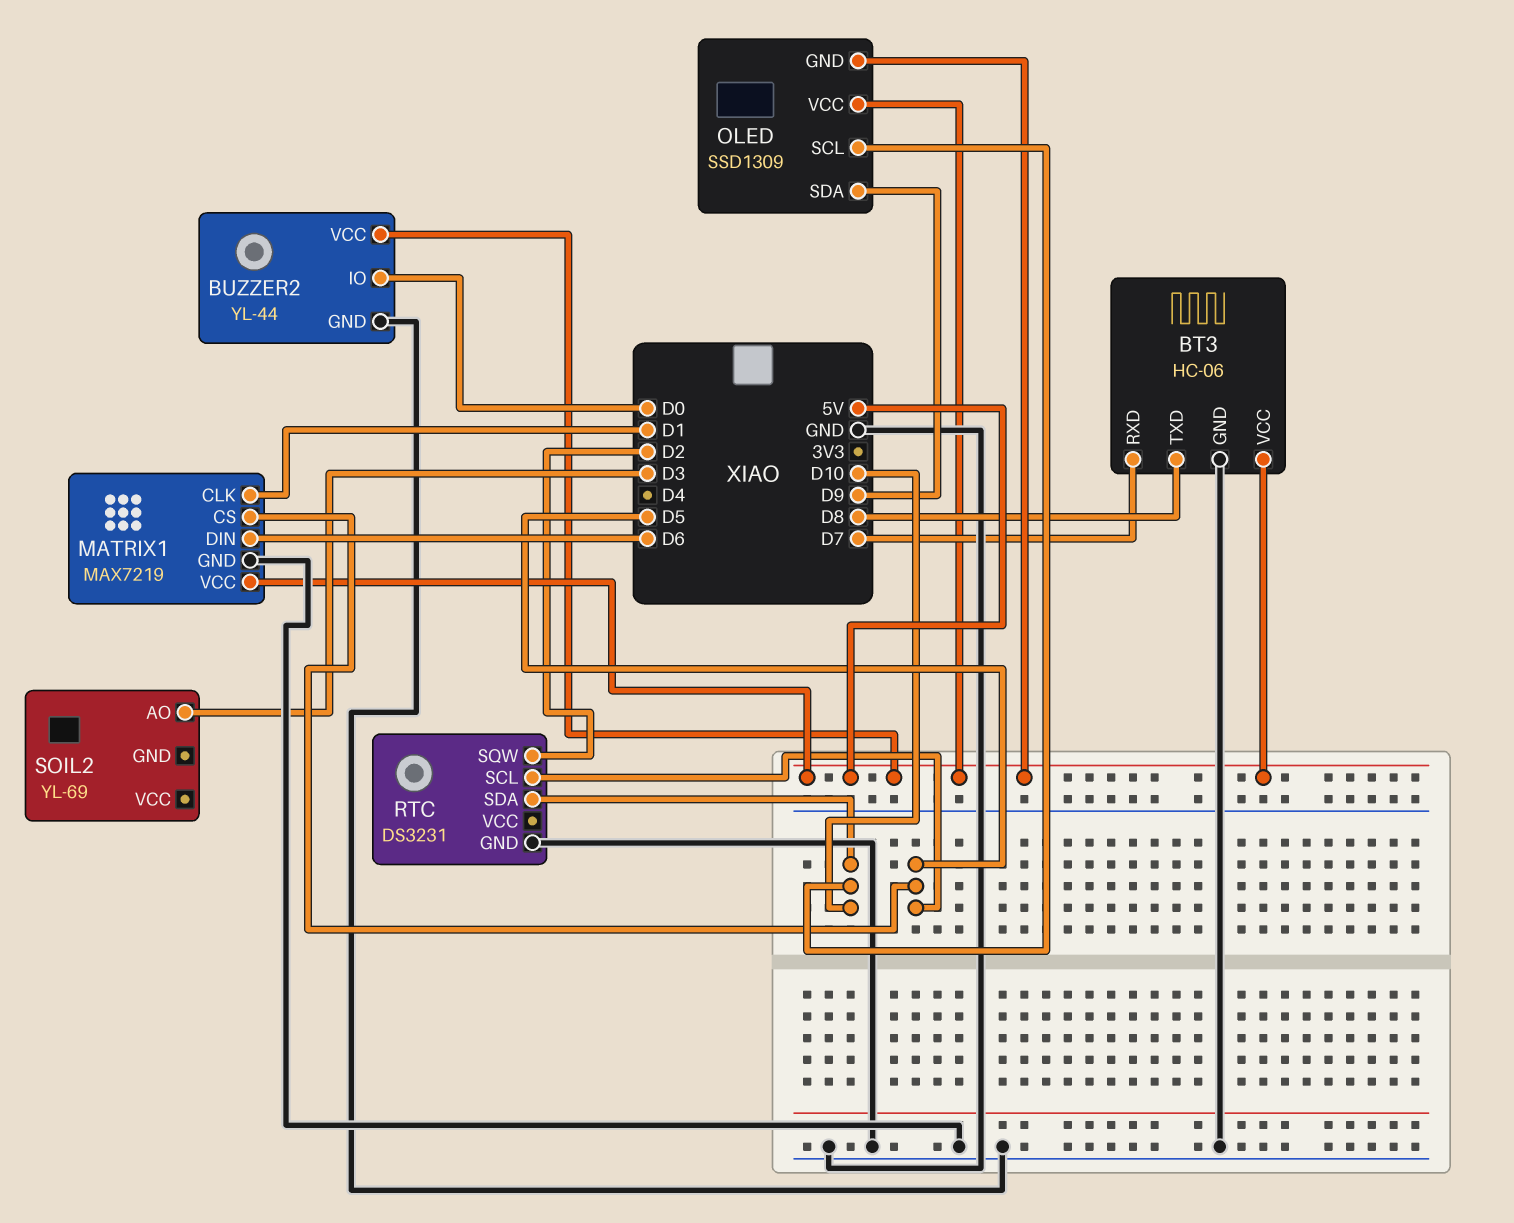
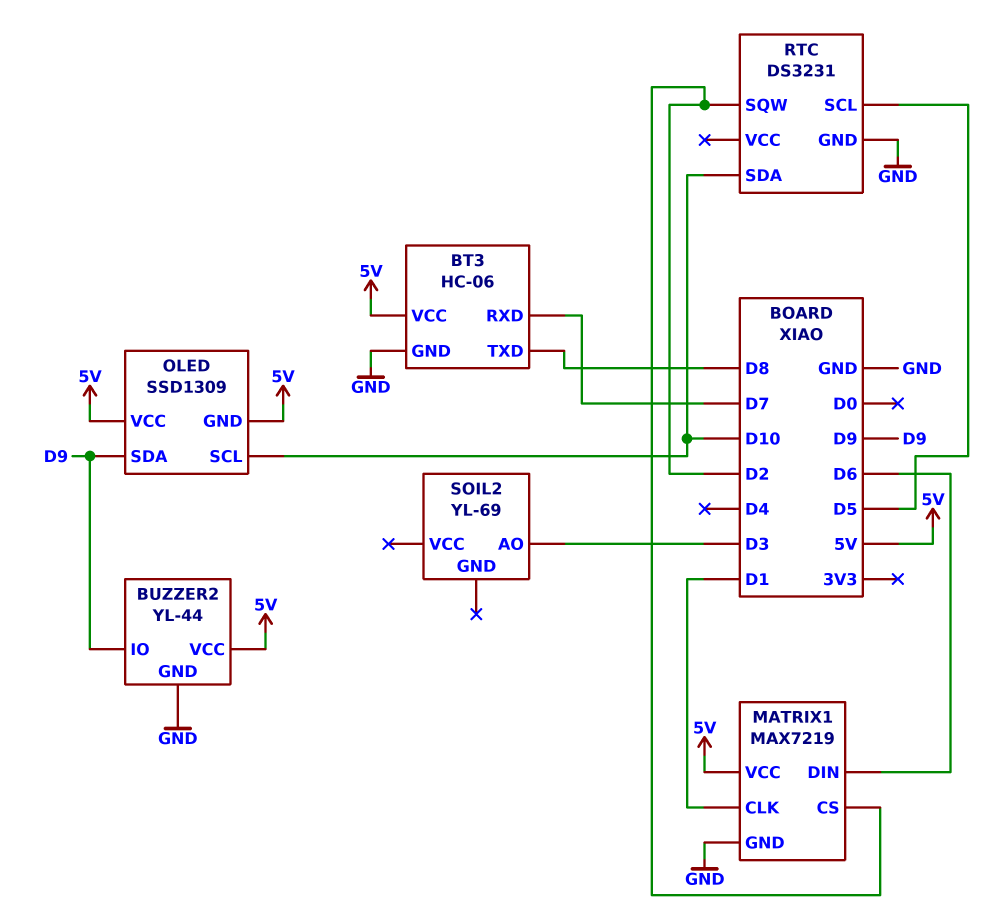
BUZZER2 pin IO: D0 -> D9
MATRIX1 pin CS: D5 -> D2

